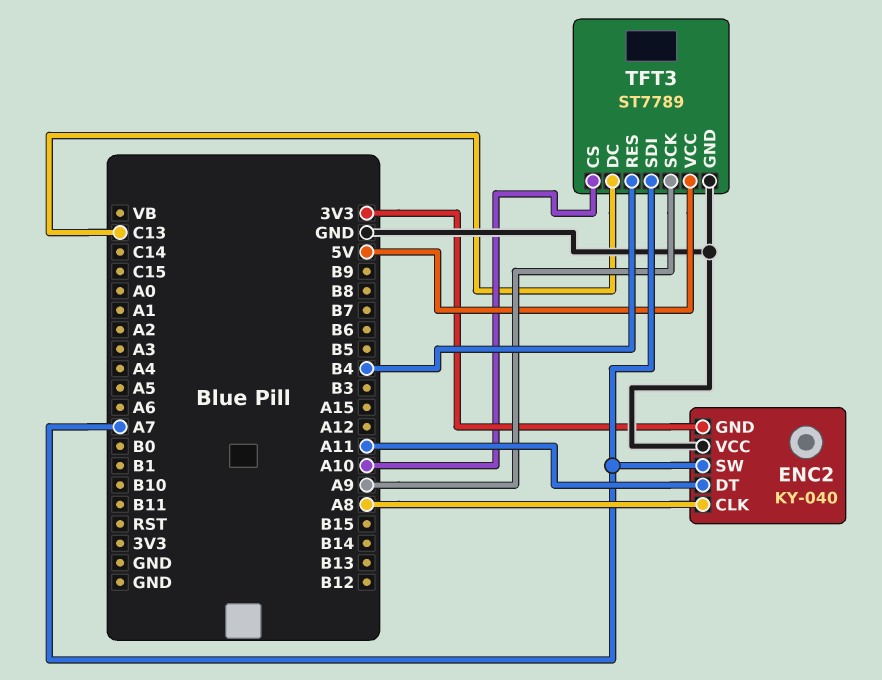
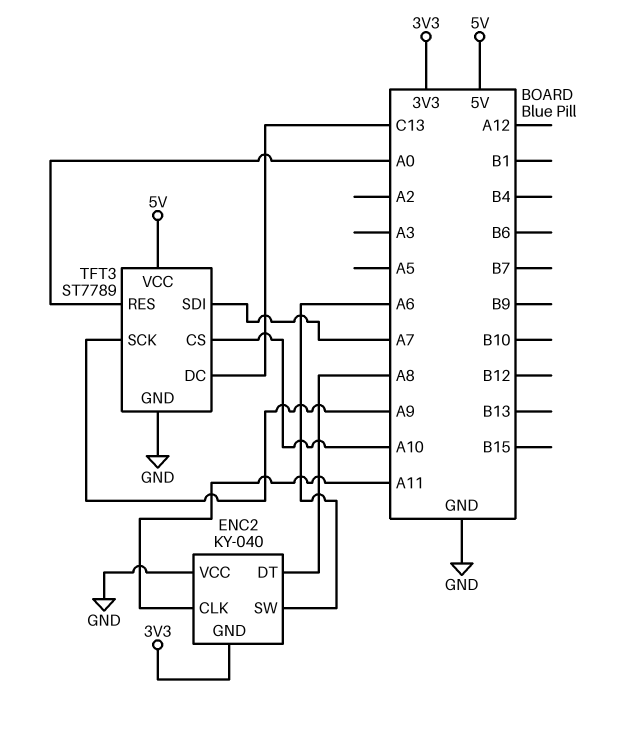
ENC2 pin CLK: A8 -> A11
ENC2 pin DT: A11 -> A8
ENC2 pin SW: A7 -> A6
TFT3 pin RES: B4 -> A0

